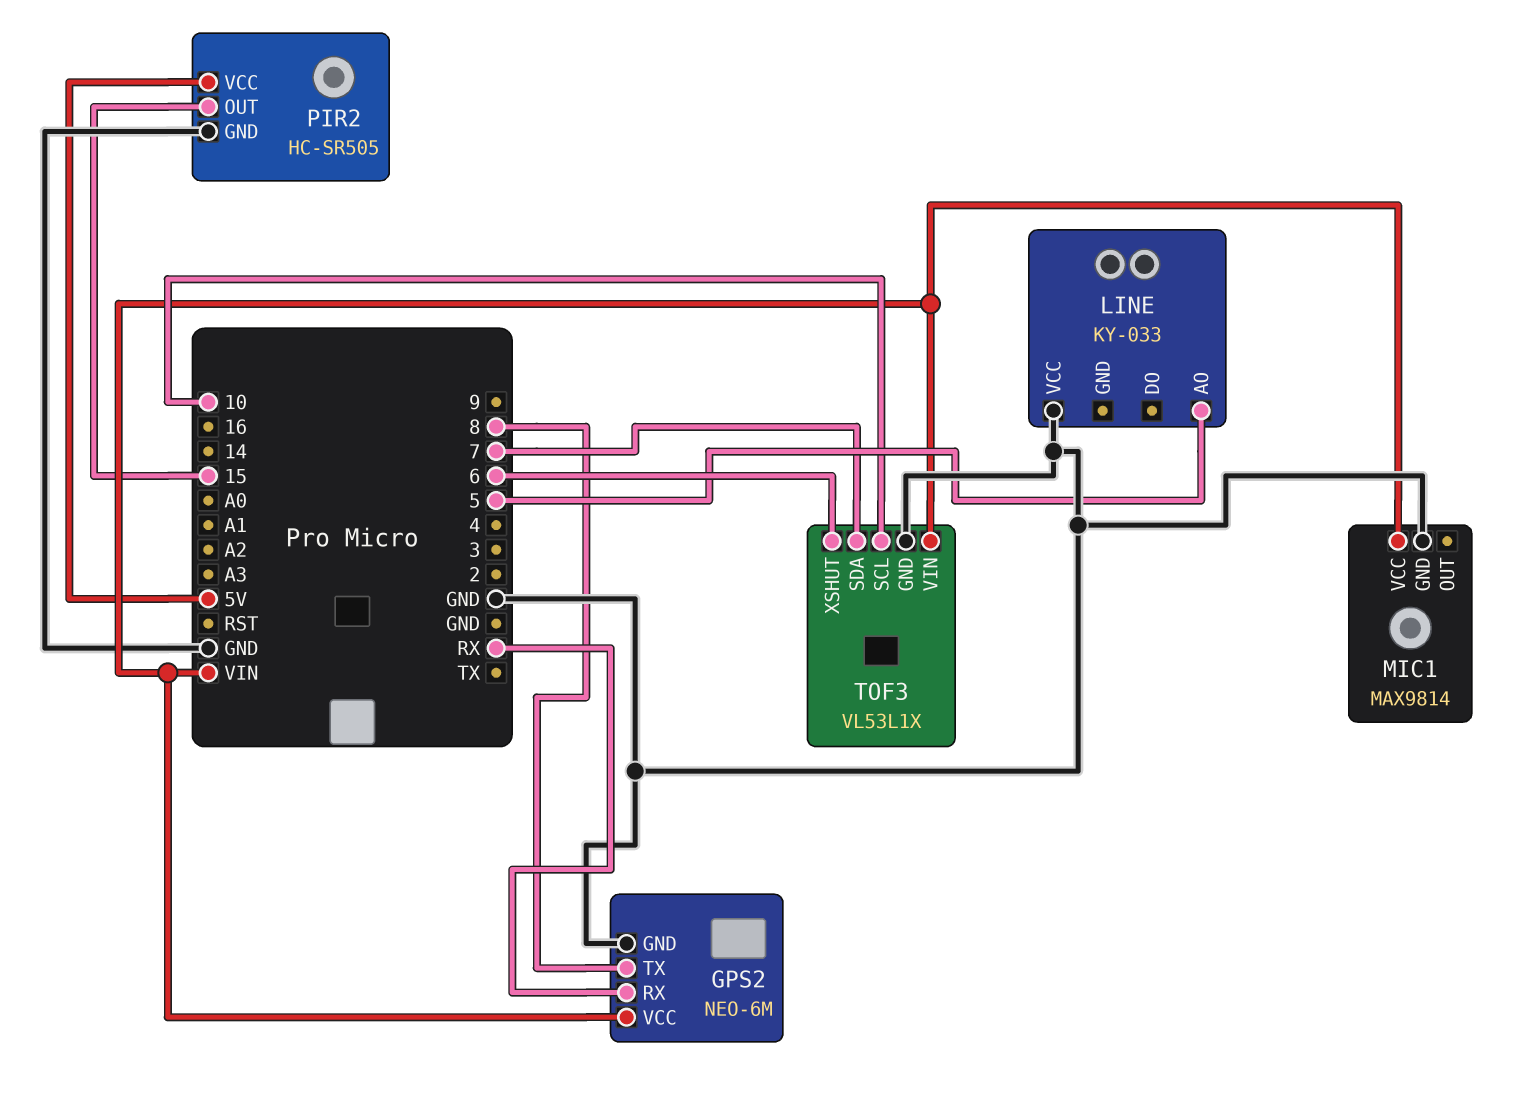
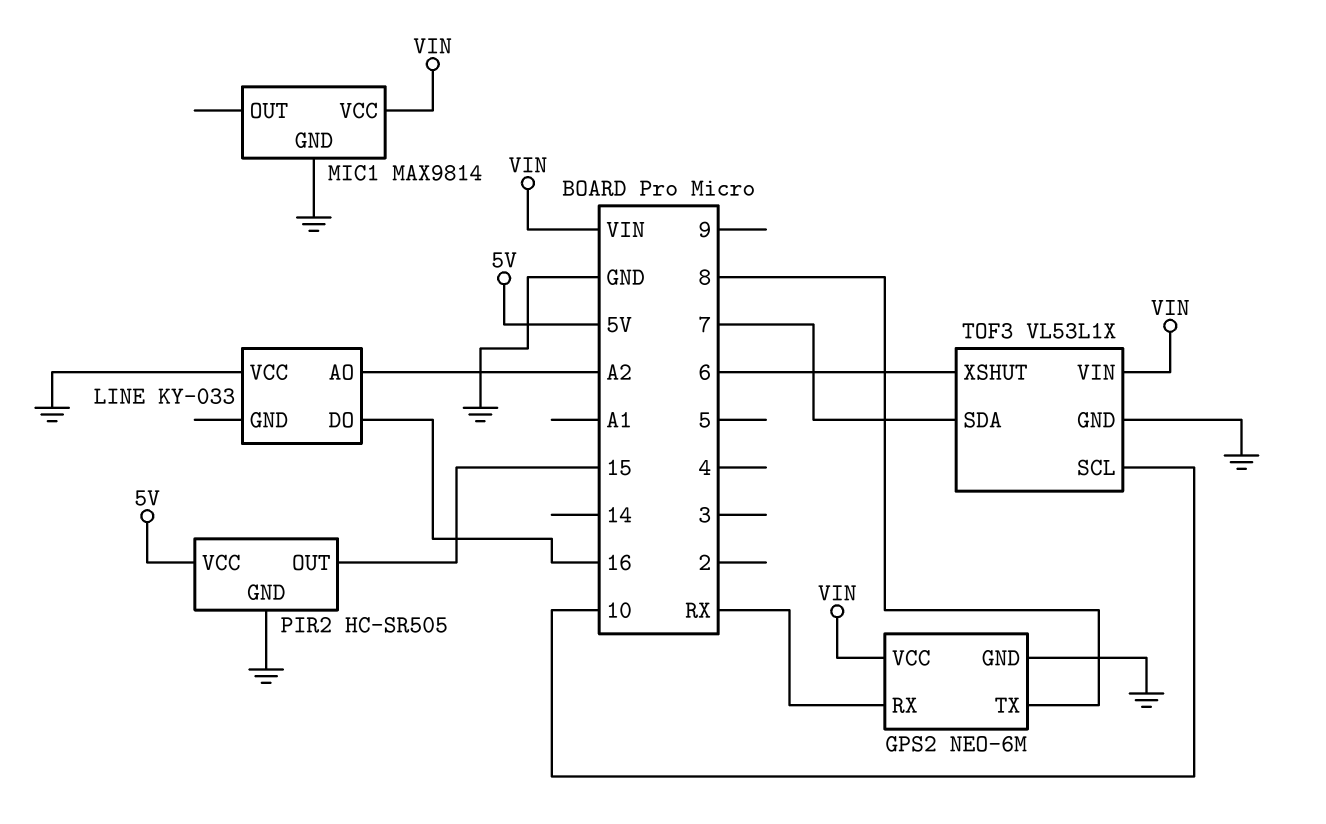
LINE pin AO: 5 -> A2
LINE pin DO: none -> 16

